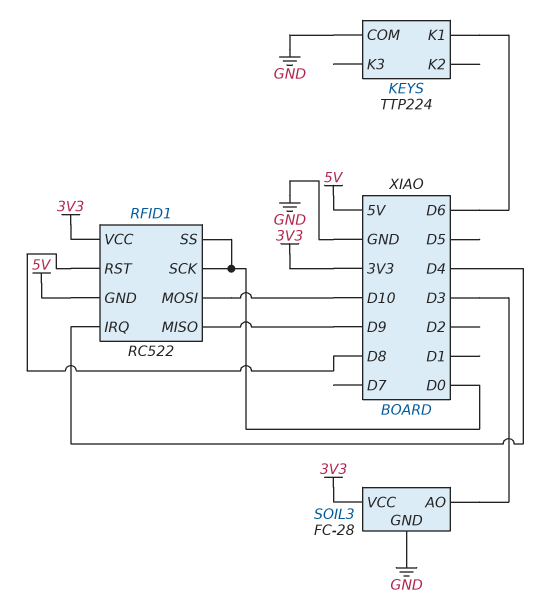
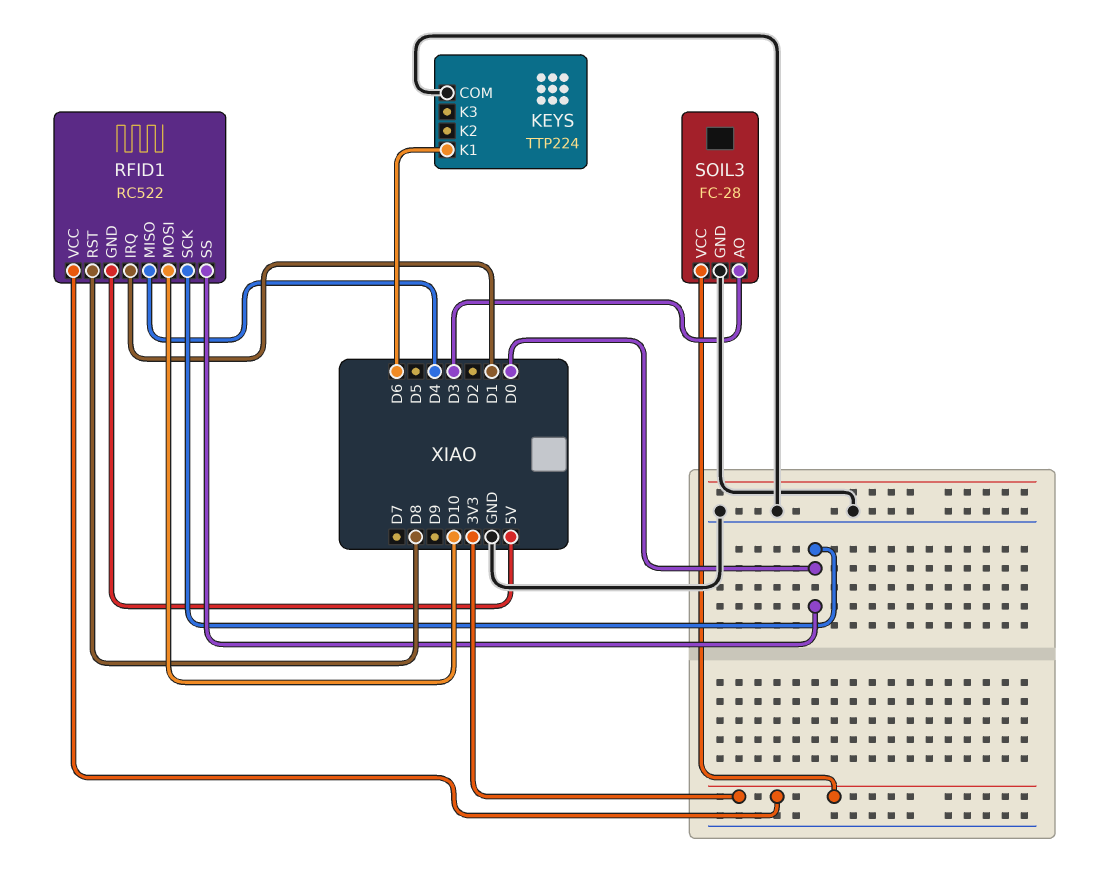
RFID1 pin IRQ: D4 -> D1
RFID1 pin MISO: D9 -> D4

